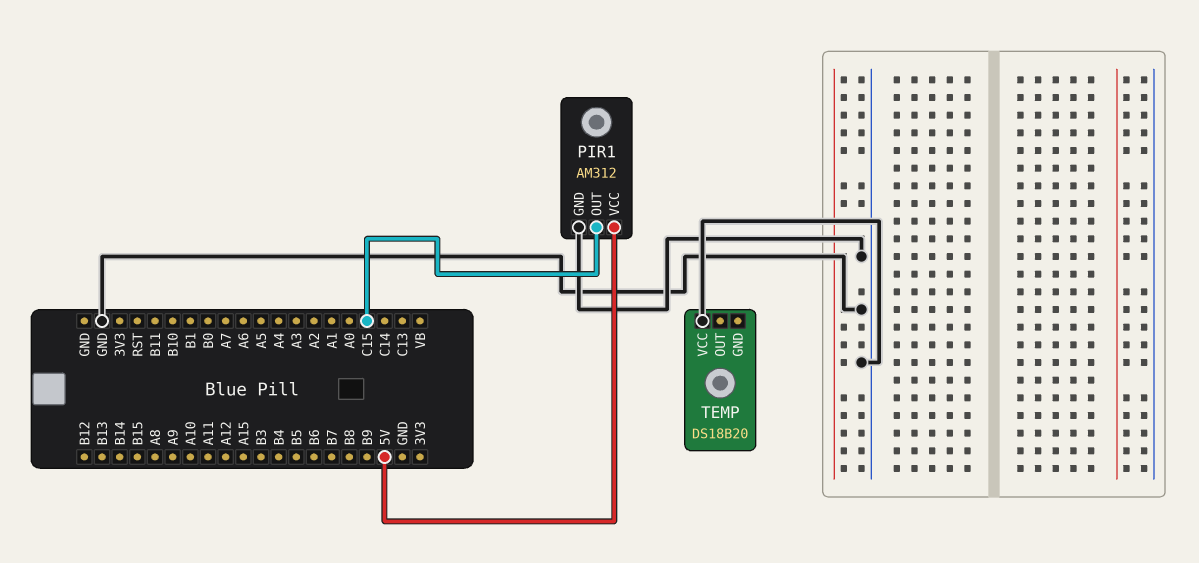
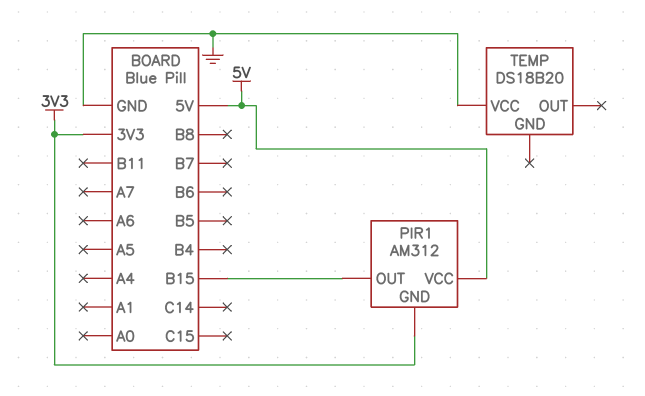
PIR1 pin GND: GND -> 3V3
PIR1 pin OUT: C15 -> B15

